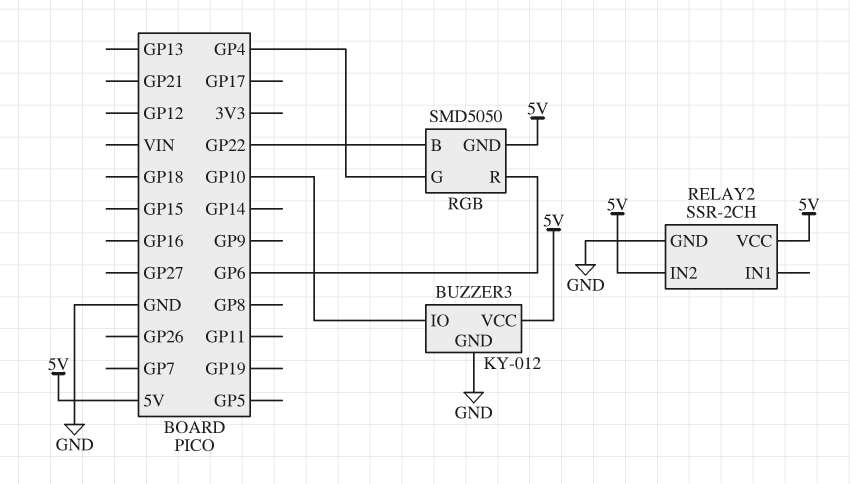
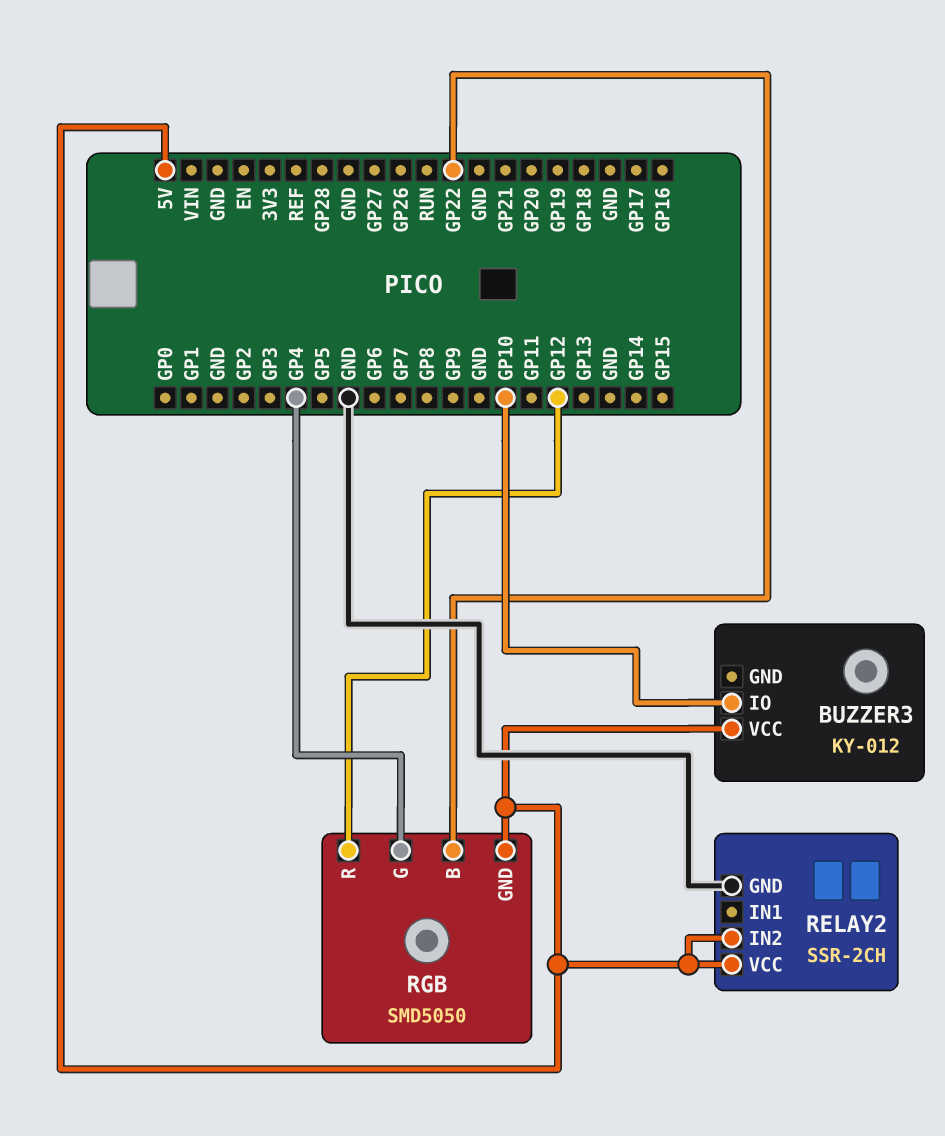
BUZZER3 pin GND: GND -> none
RGB pin R: GP6 -> GP12

